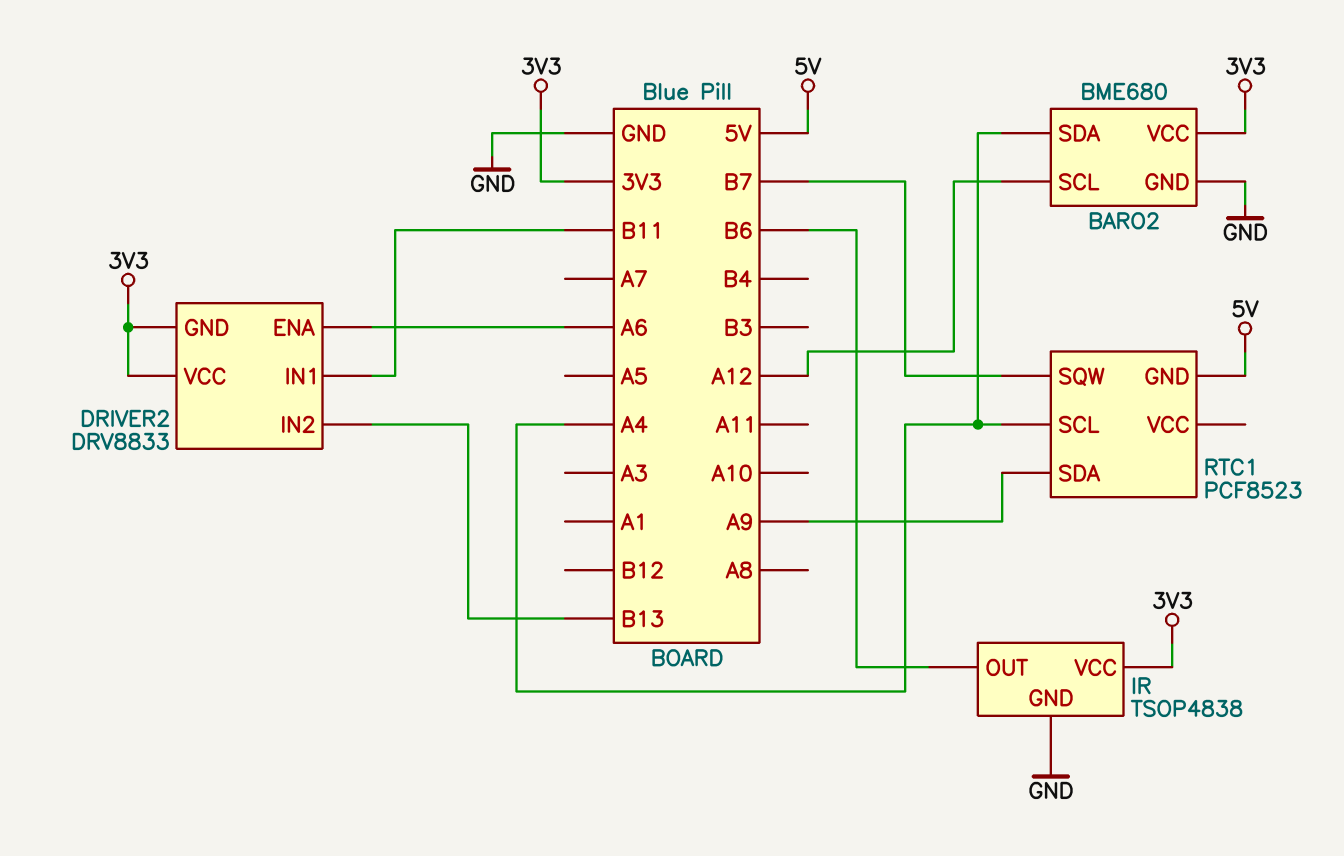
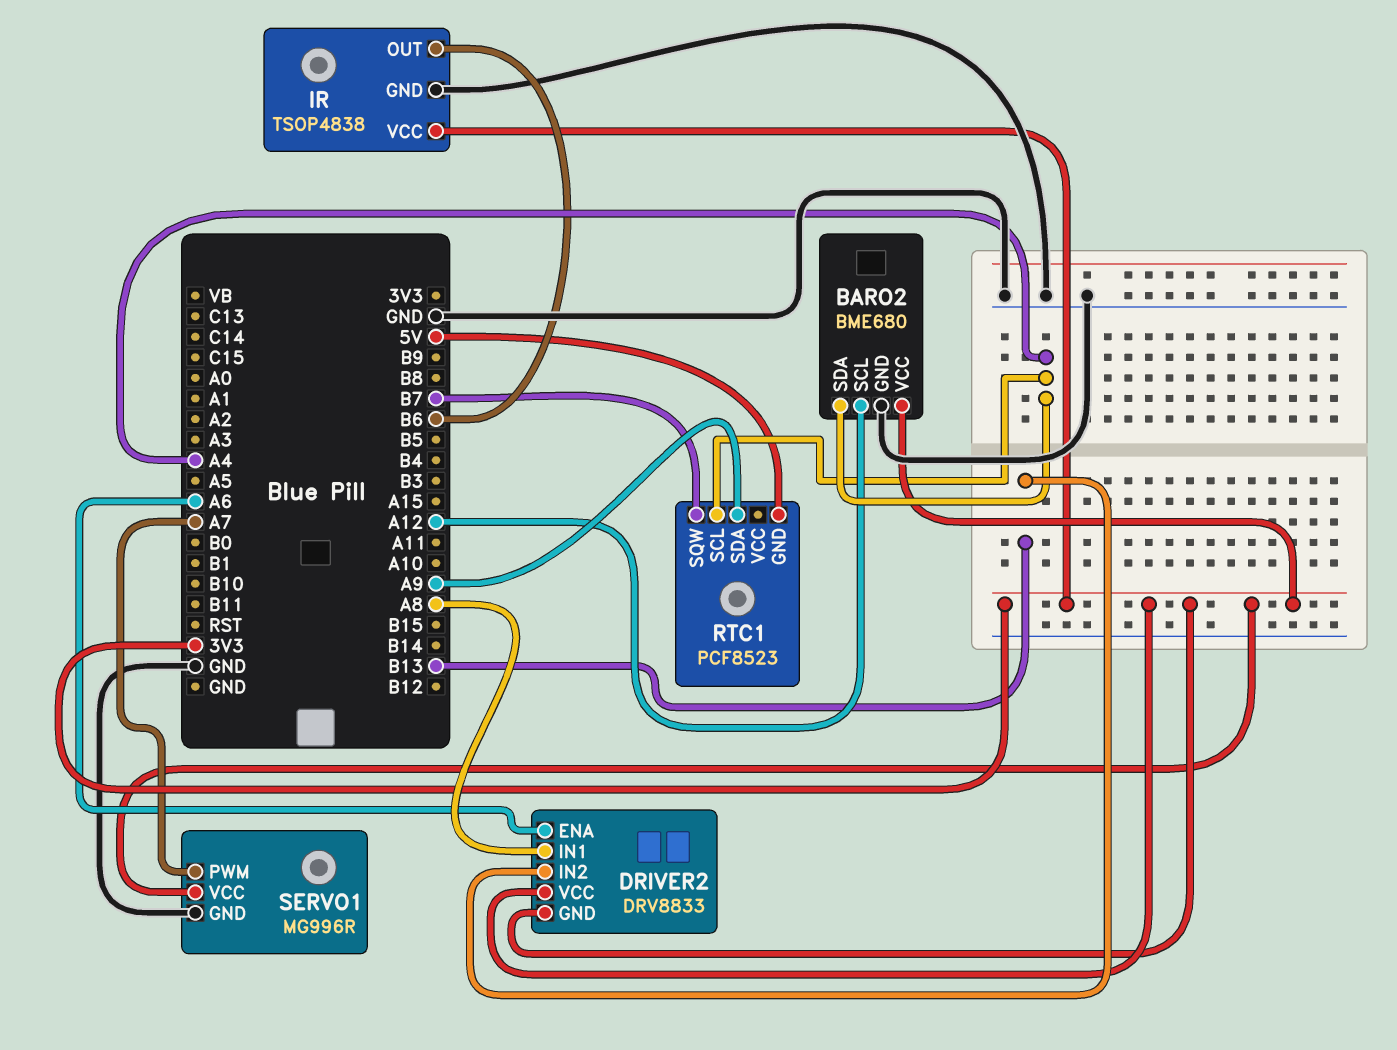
DRIVER2 pin IN1: B11 -> A8
SERVO1: none -> MG996R
SERVO1 pin GND: none -> GND
SERVO1 pin PWM: none -> A7
SERVO1 pin VCC: none -> 3V3

